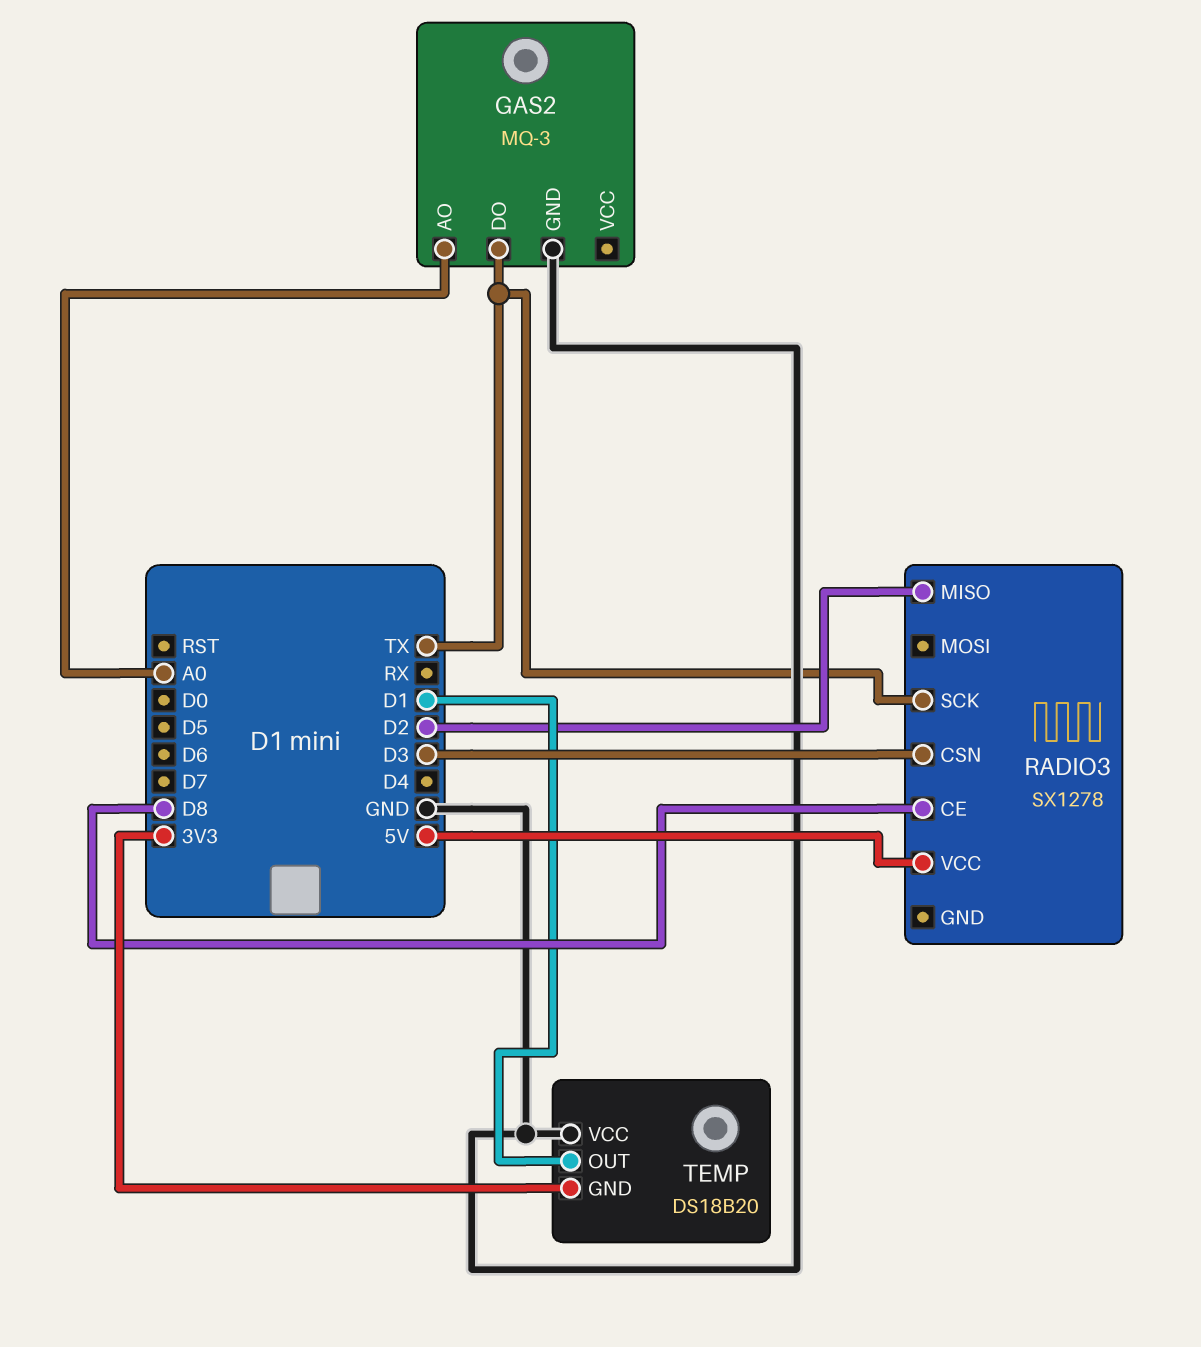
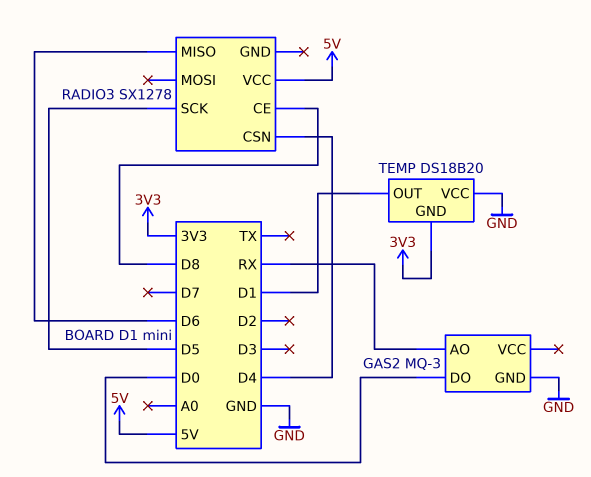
GAS2 pin AO: A0 -> RX
GAS2 pin DO: TX -> D0
RADIO3 pin CSN: D3 -> D4
RADIO3 pin MISO: D2 -> D6
RADIO3 pin SCK: TX -> D5

